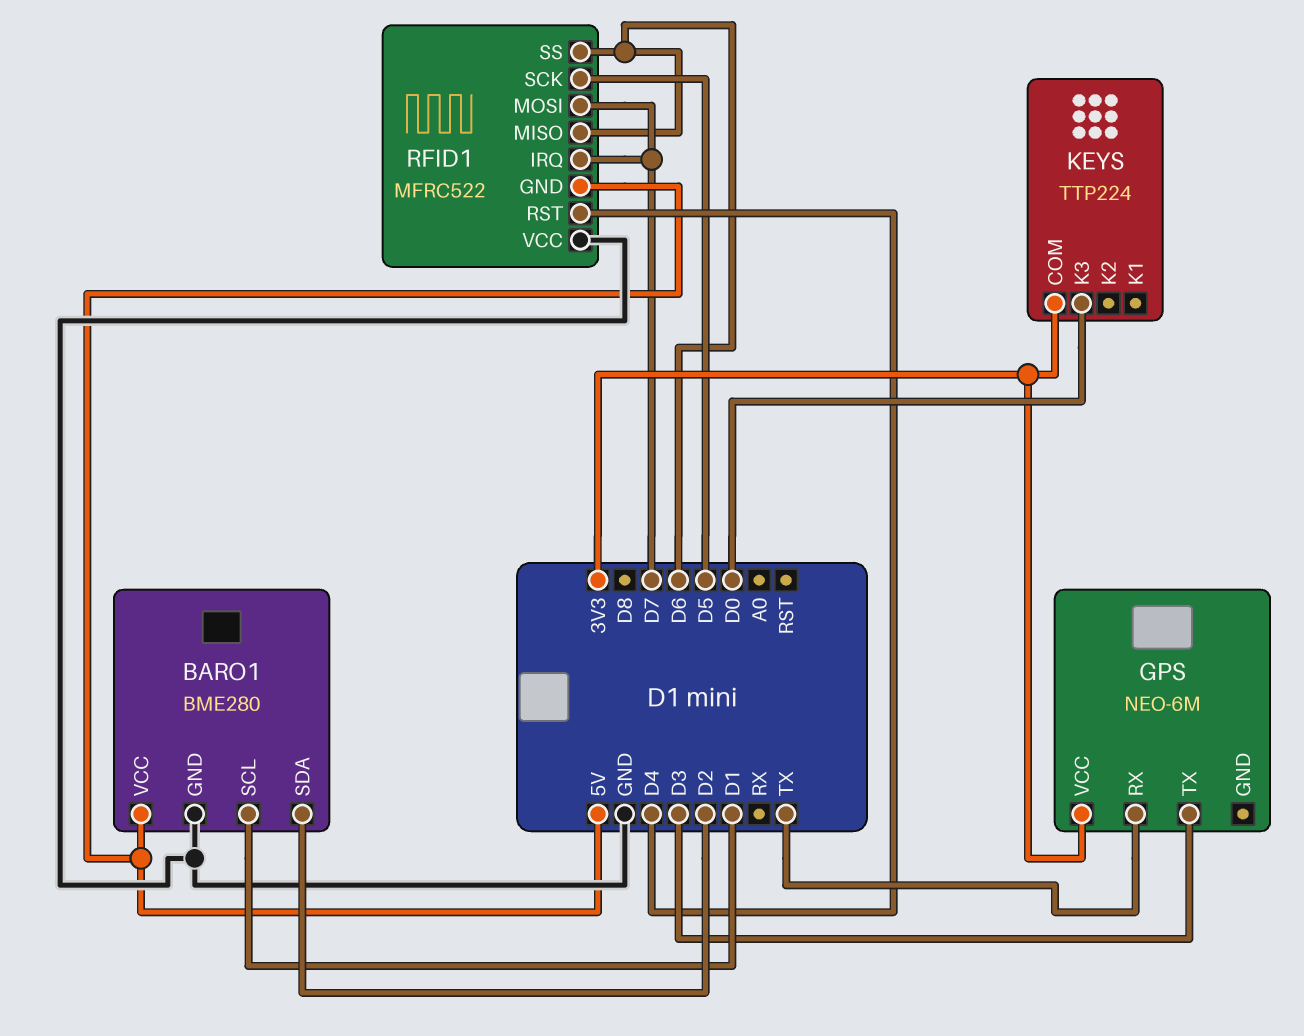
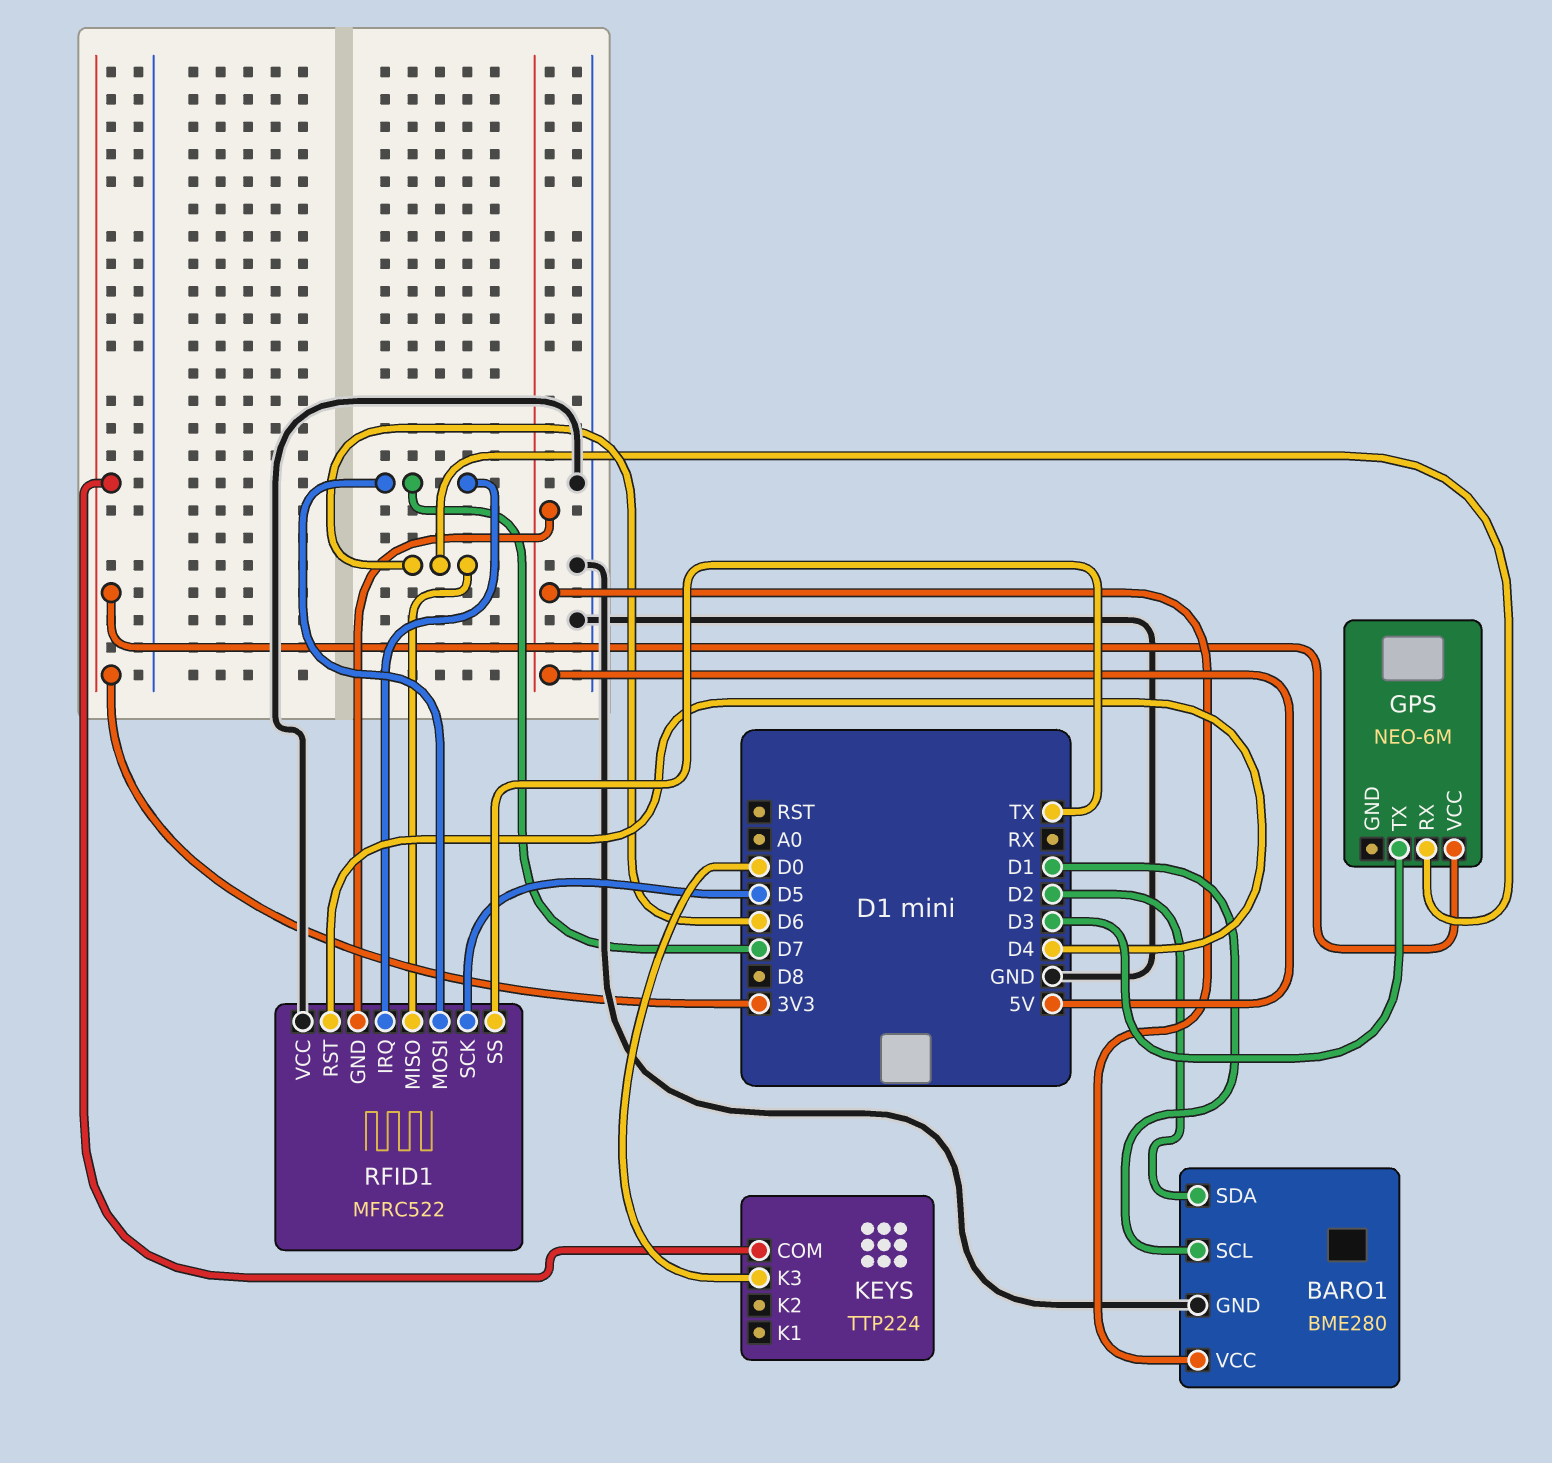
GPS pin RX: TX -> D6
RFID1 pin SS: D6 -> TX

